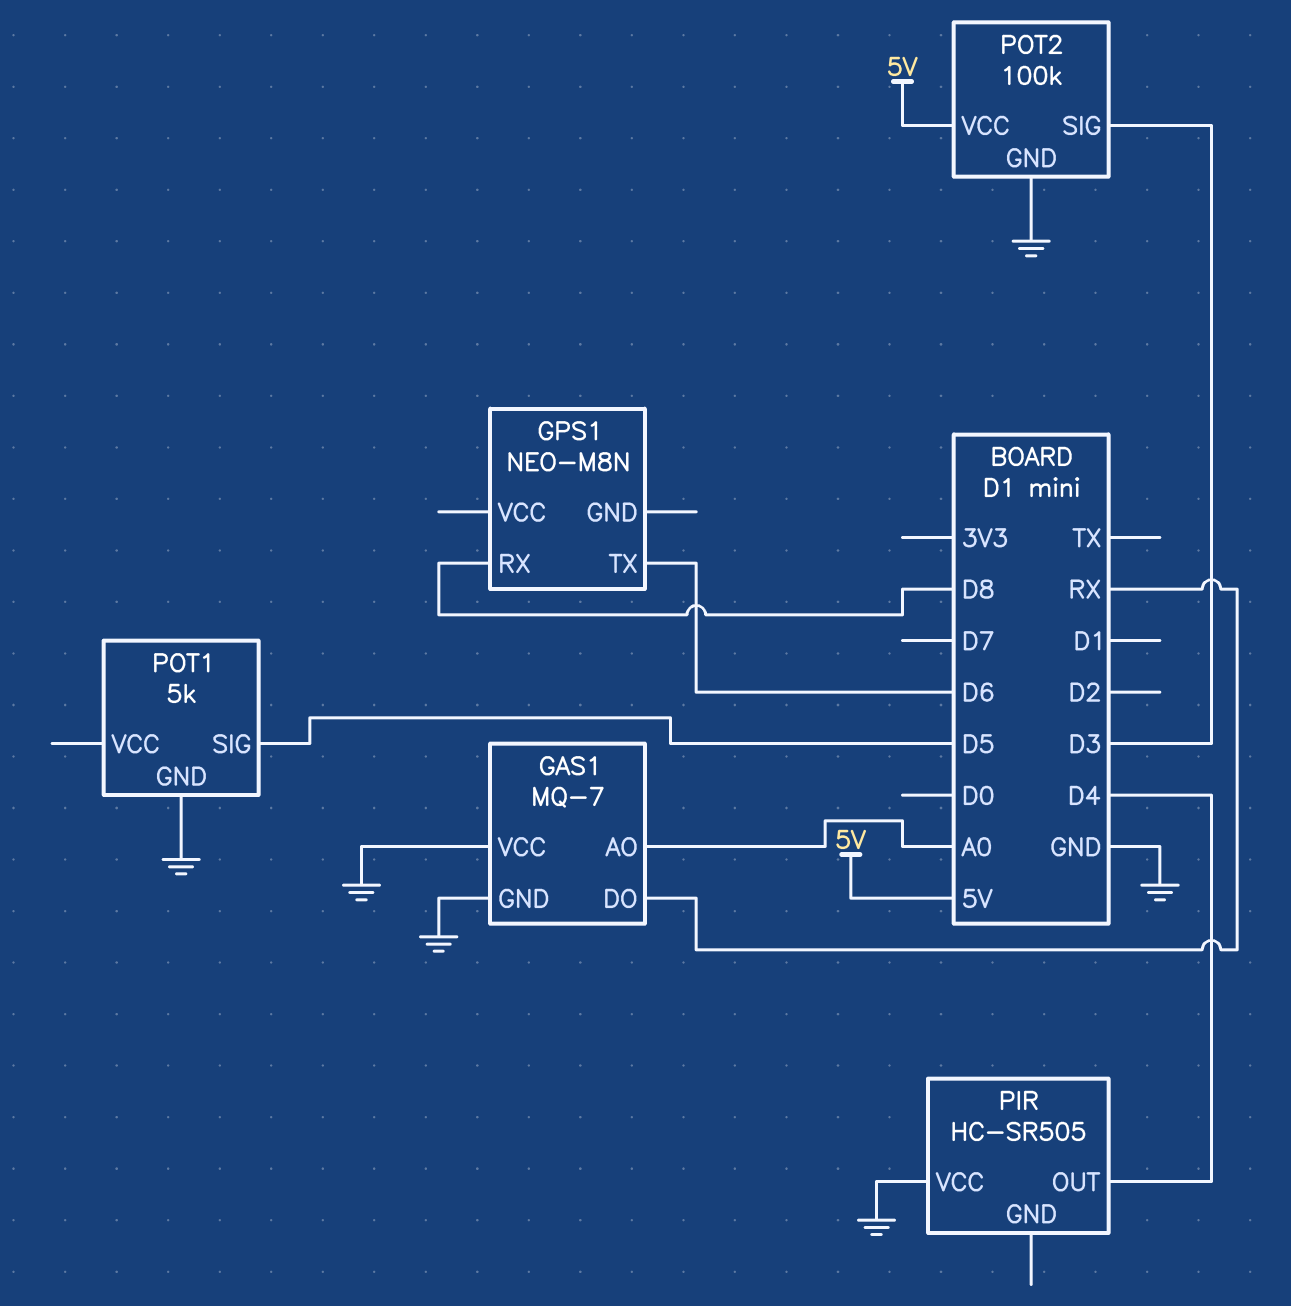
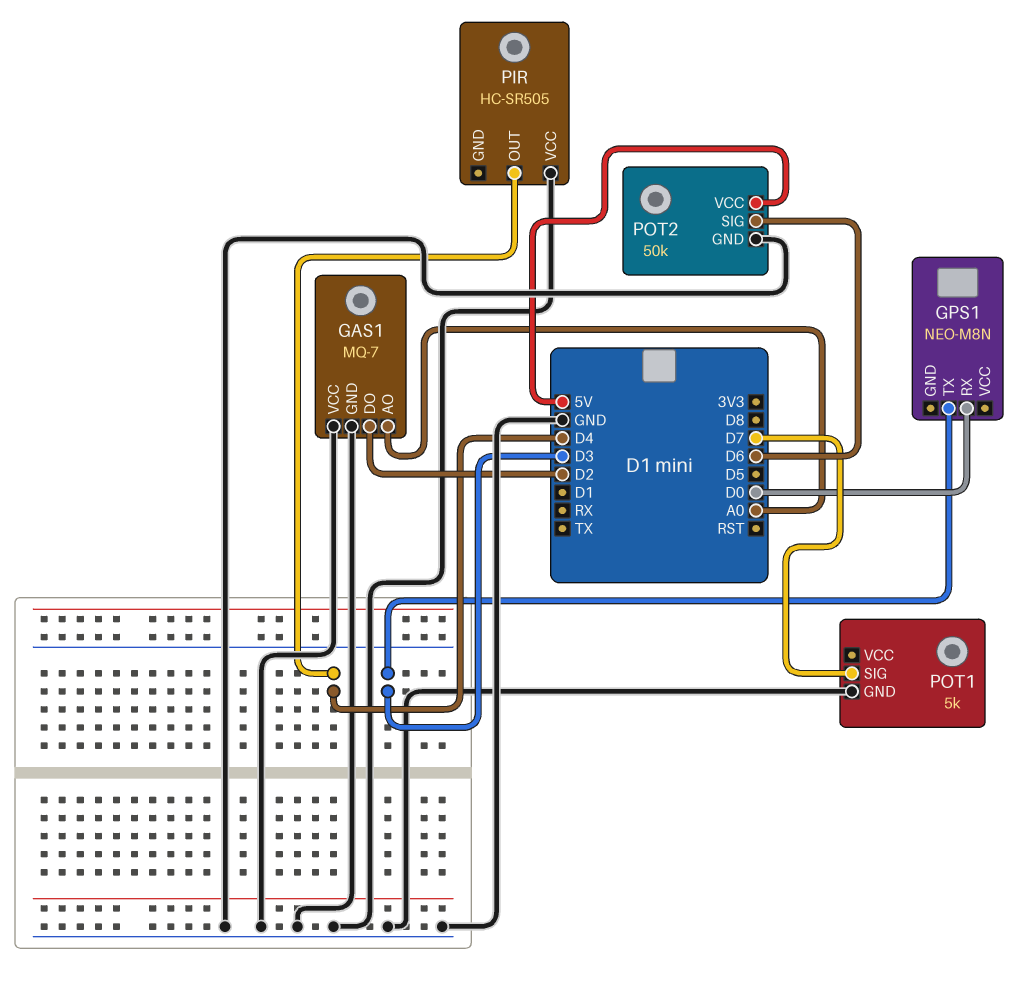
GAS1 pin DO: RX -> D2
GPS1 pin RX: D8 -> D0
GPS1 pin TX: D6 -> D3
POT1 pin SIG: D5 -> D7
POT2: 100k -> 50k
POT2 pin SIG: D3 -> D6

